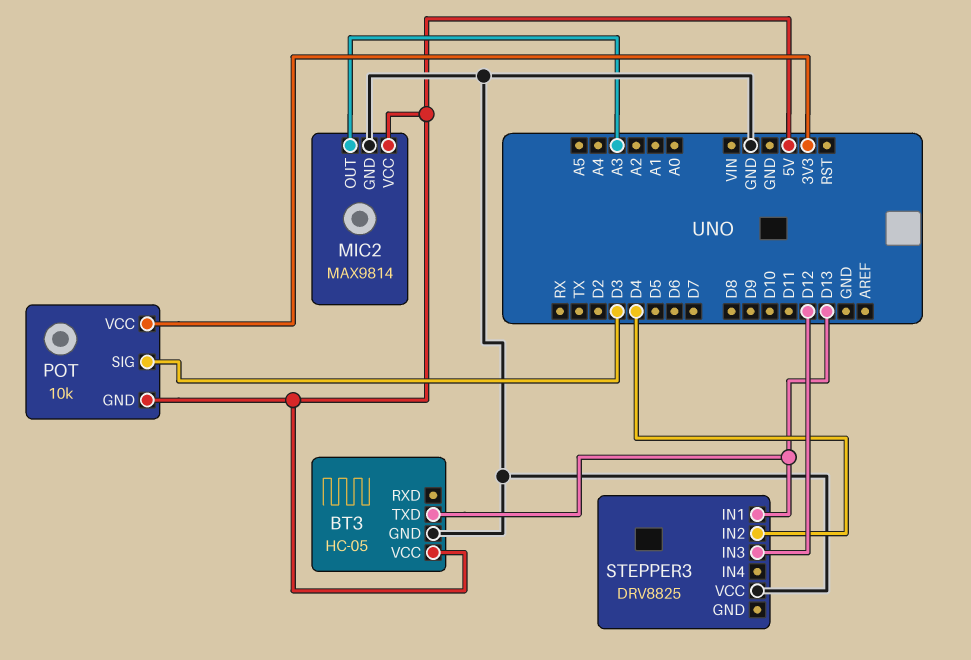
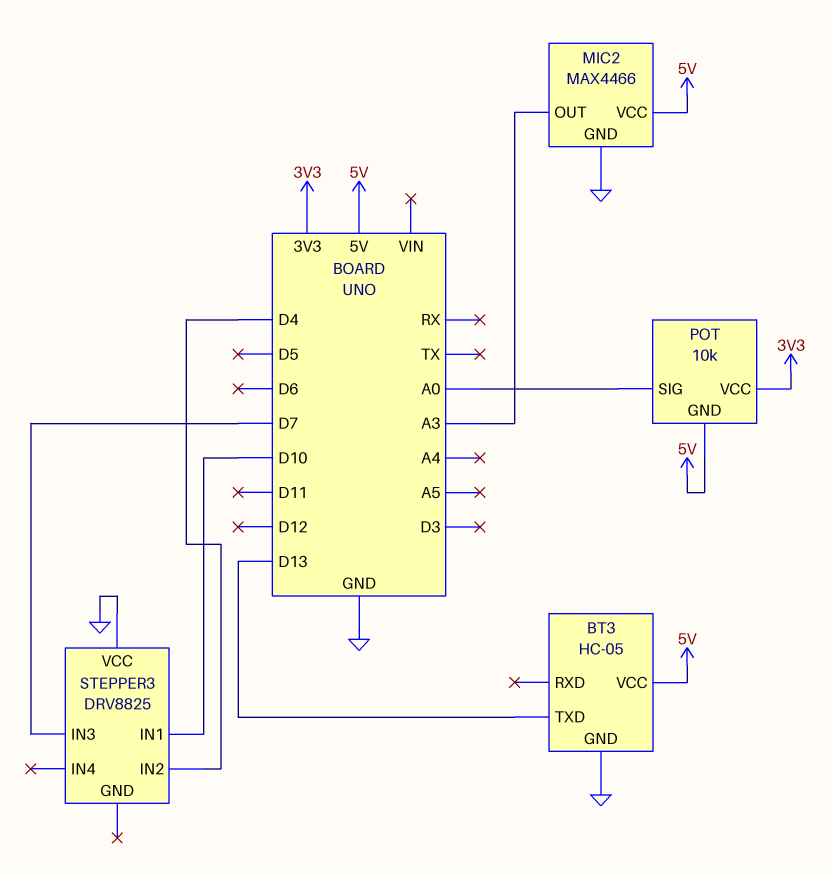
MIC2: MAX9814 -> MAX4466
POT pin SIG: D3 -> A0
STEPPER3 pin IN1: D13 -> D10
STEPPER3 pin IN3: D12 -> D7

